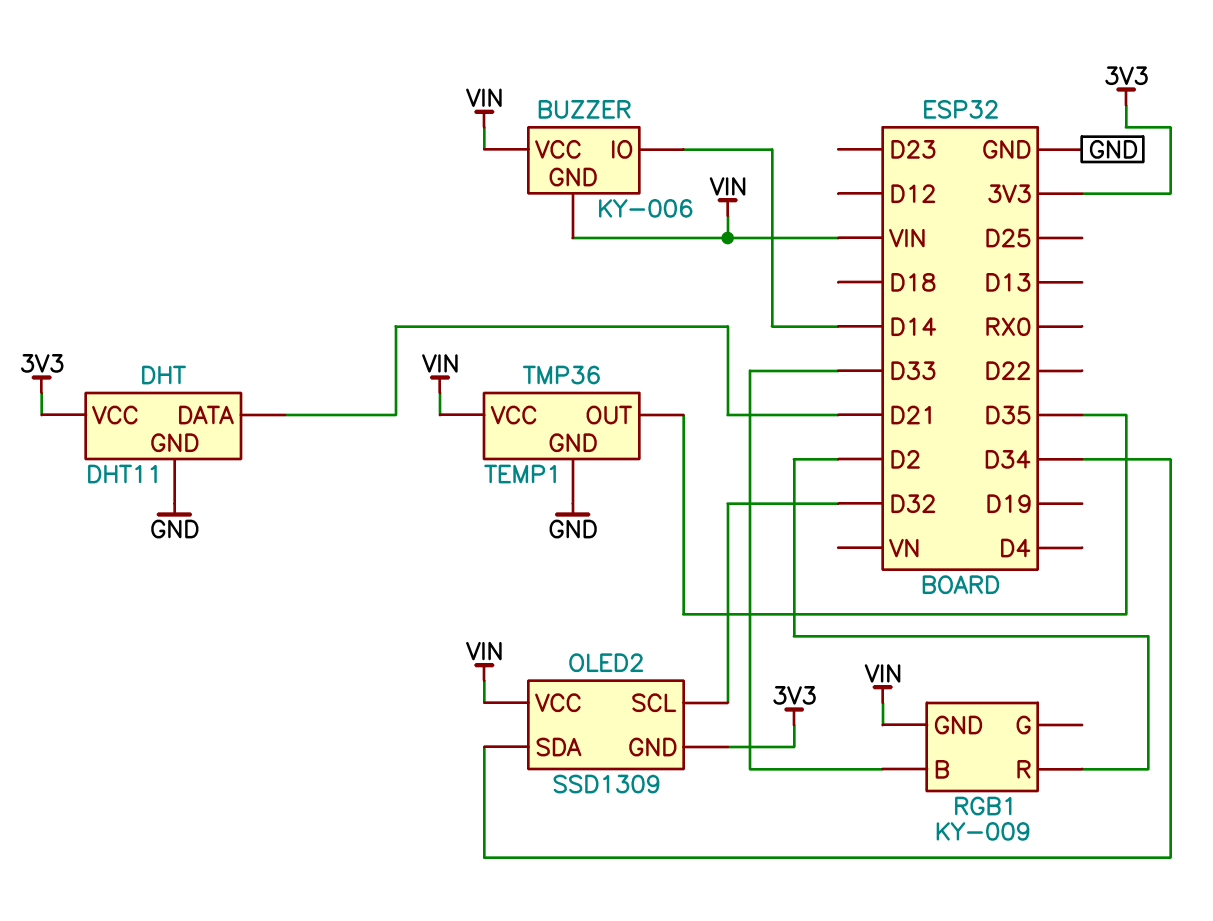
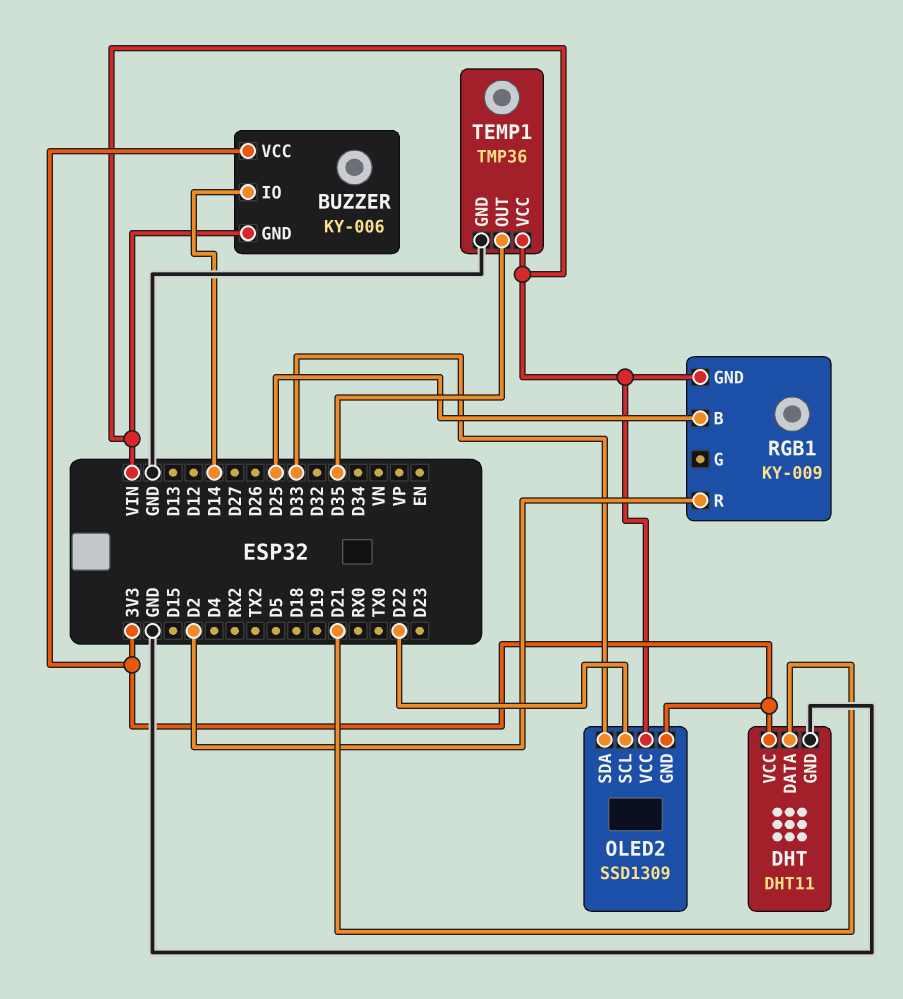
BUZZER pin VCC: VIN -> 3V3
OLED2 pin SCL: D32 -> D22
OLED2 pin SDA: D34 -> D33
RGB1 pin B: D33 -> D25

